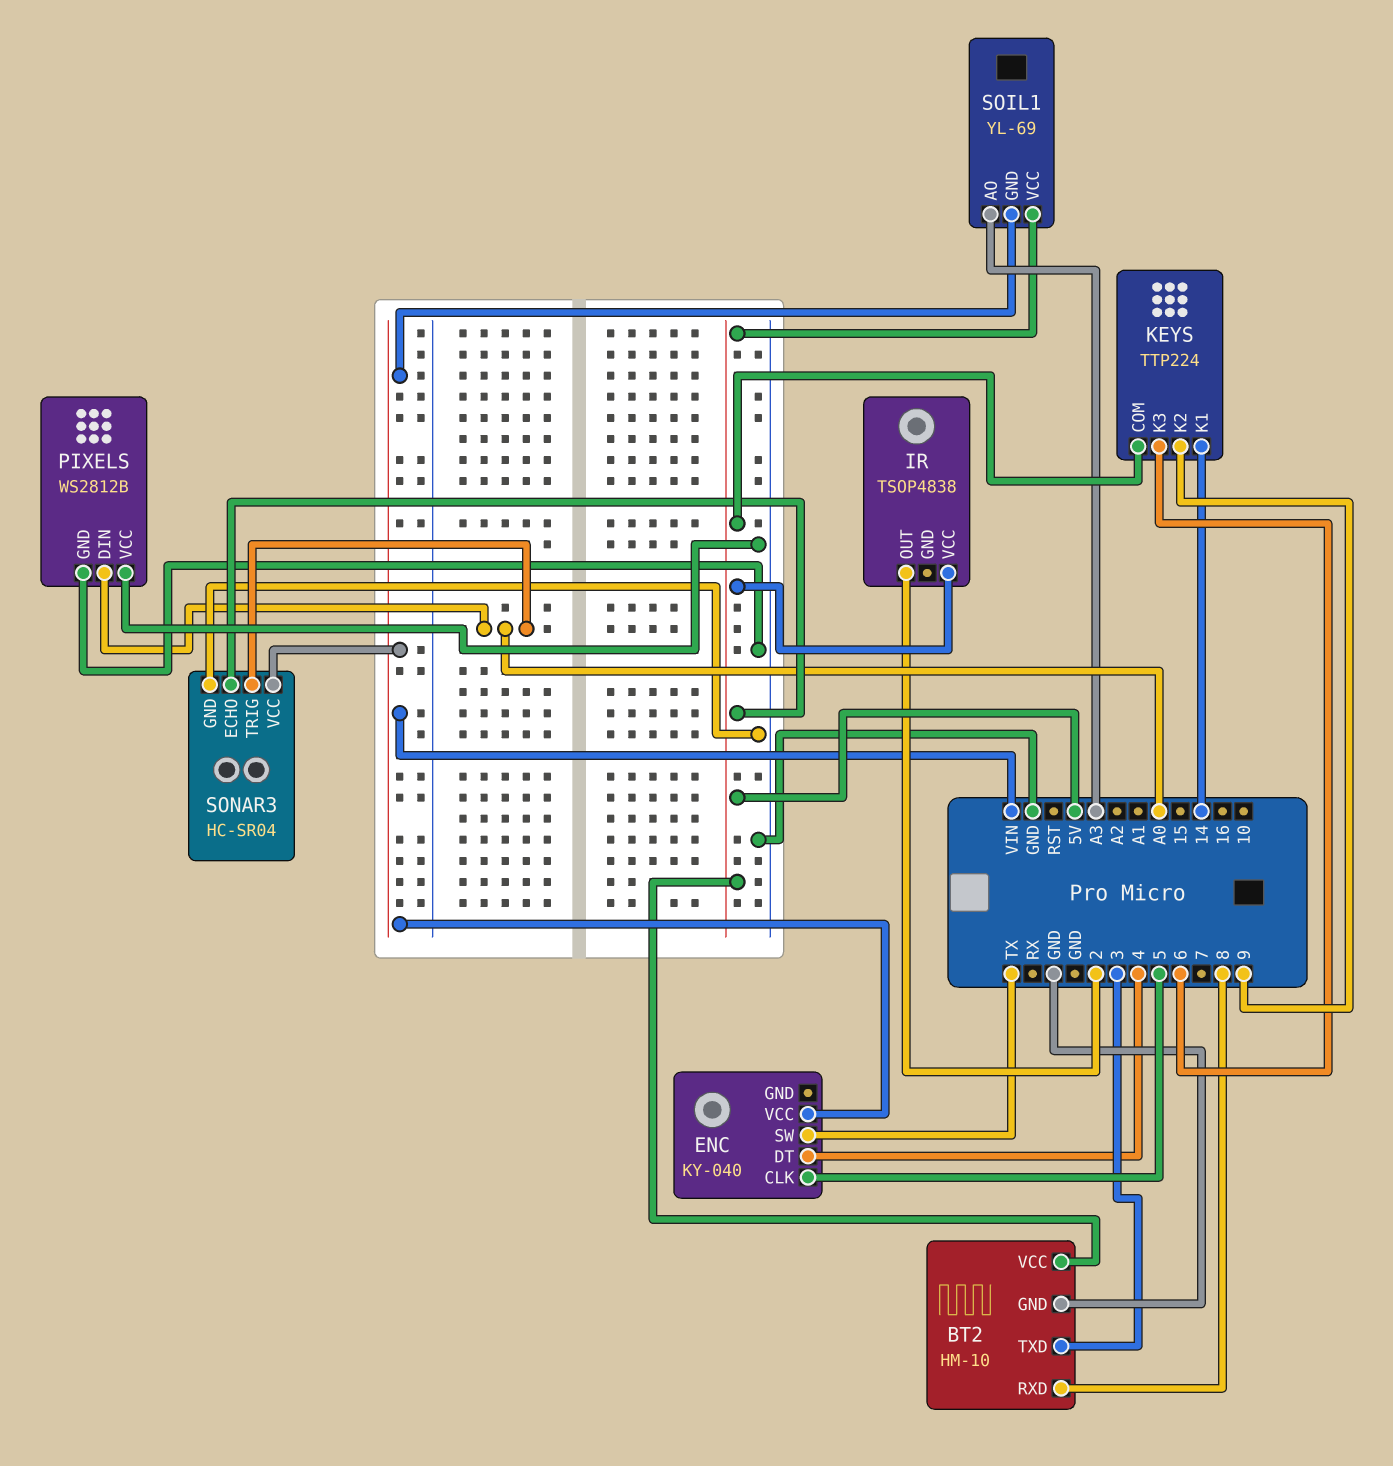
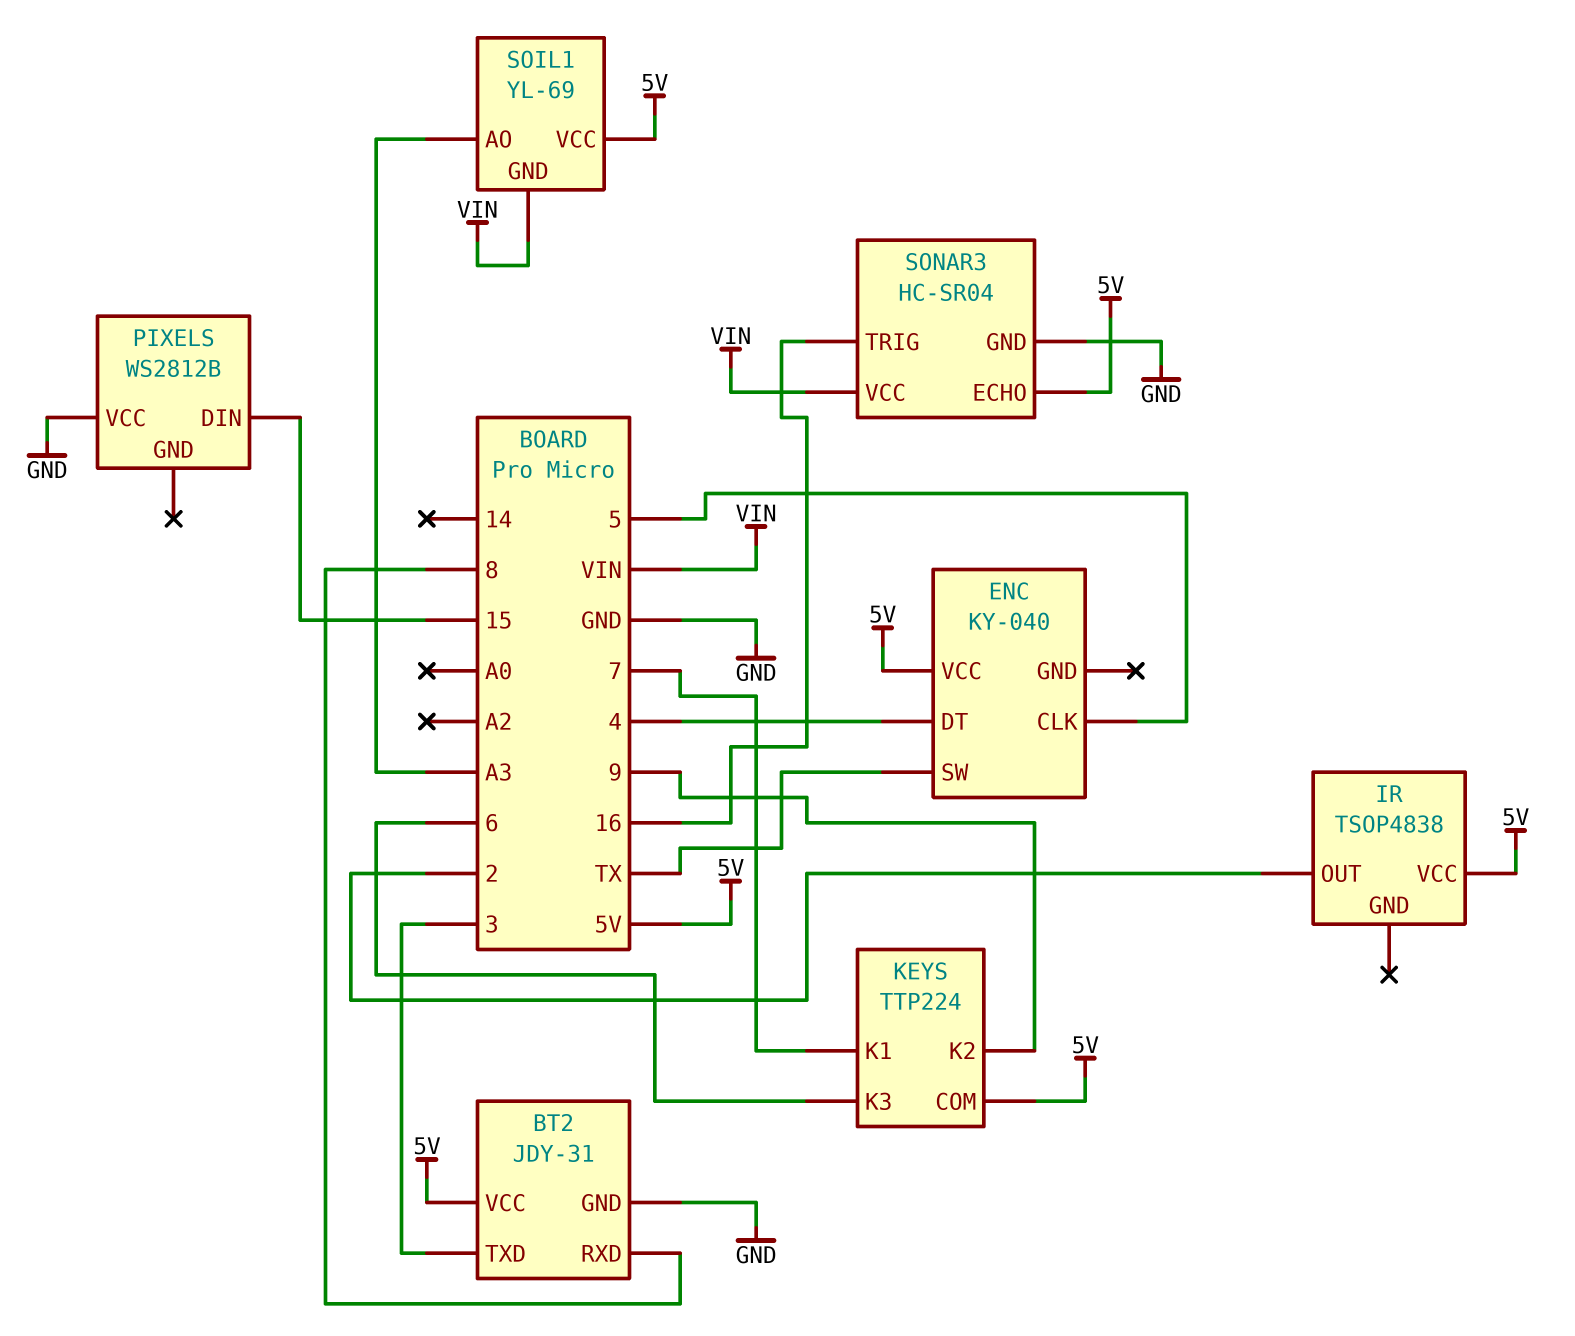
BT2: HM-10 -> JDY-31
ENC pin VCC: VIN -> 5V
KEYS pin K1: 14 -> 7
PIXELS pin DIN: A0 -> 15
PIXELS pin GND: GND -> none
SONAR3 pin TRIG: A0 -> 16

